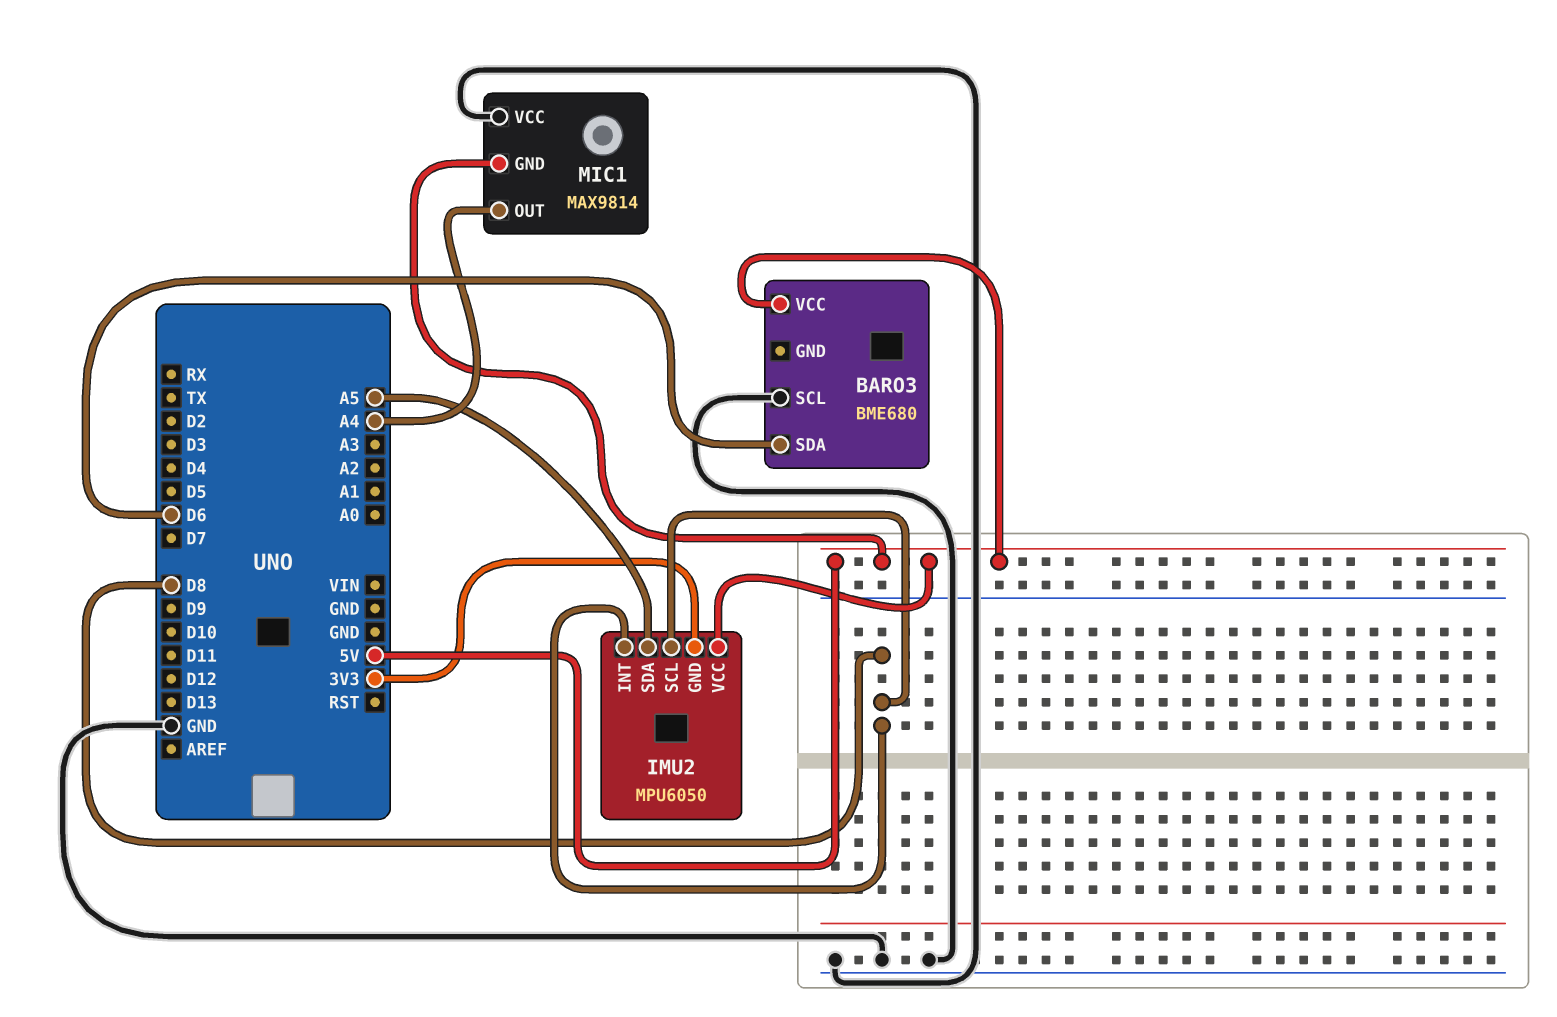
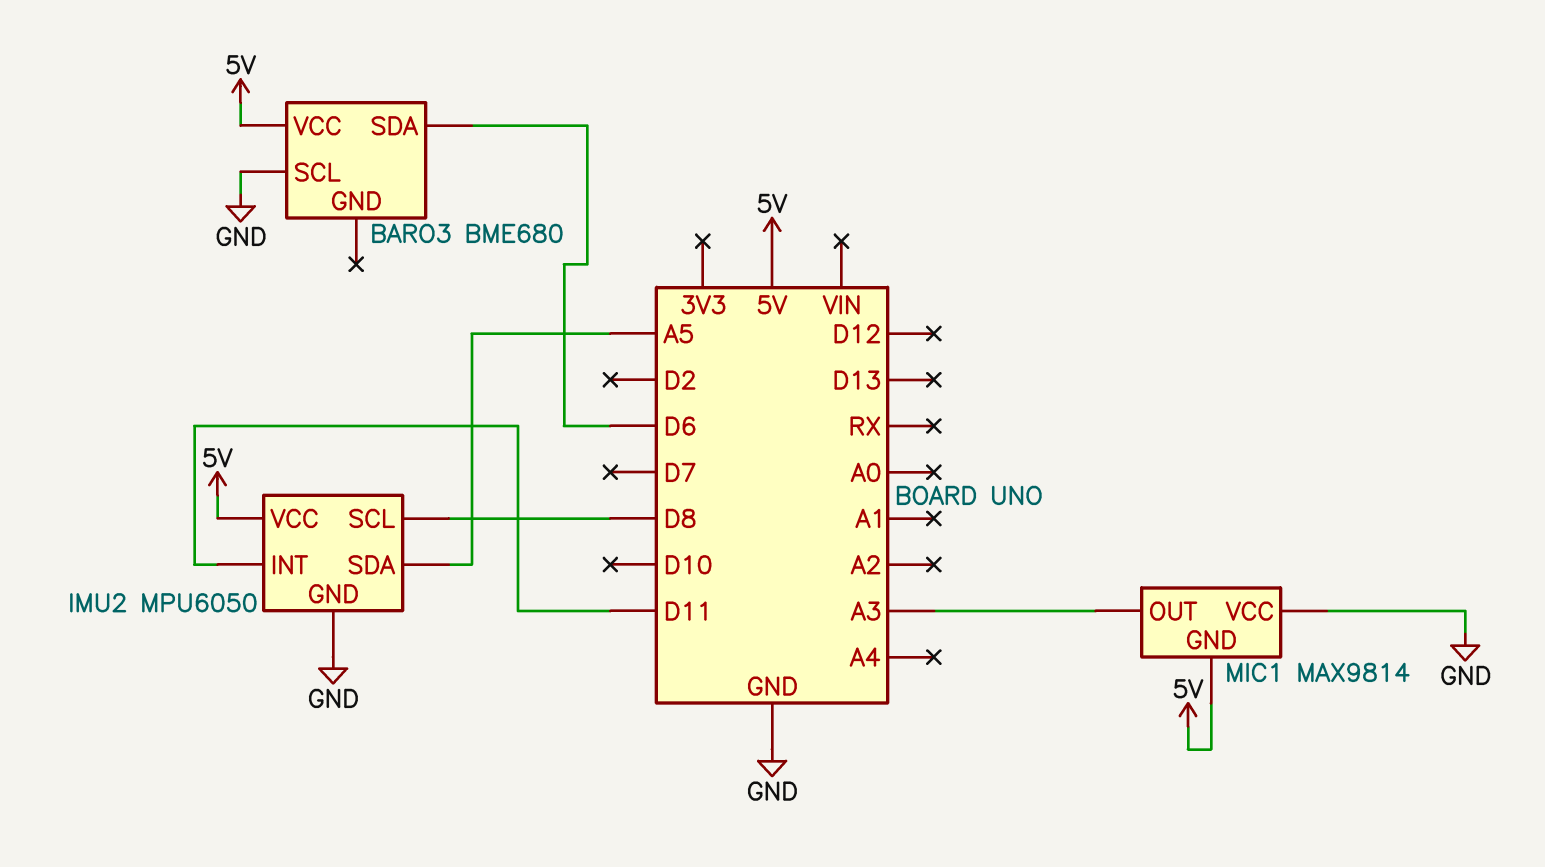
IMU2 pin GND: 3V3 -> GND
IMU2 pin INT: D8 -> D11
MIC1 pin OUT: A4 -> A3

